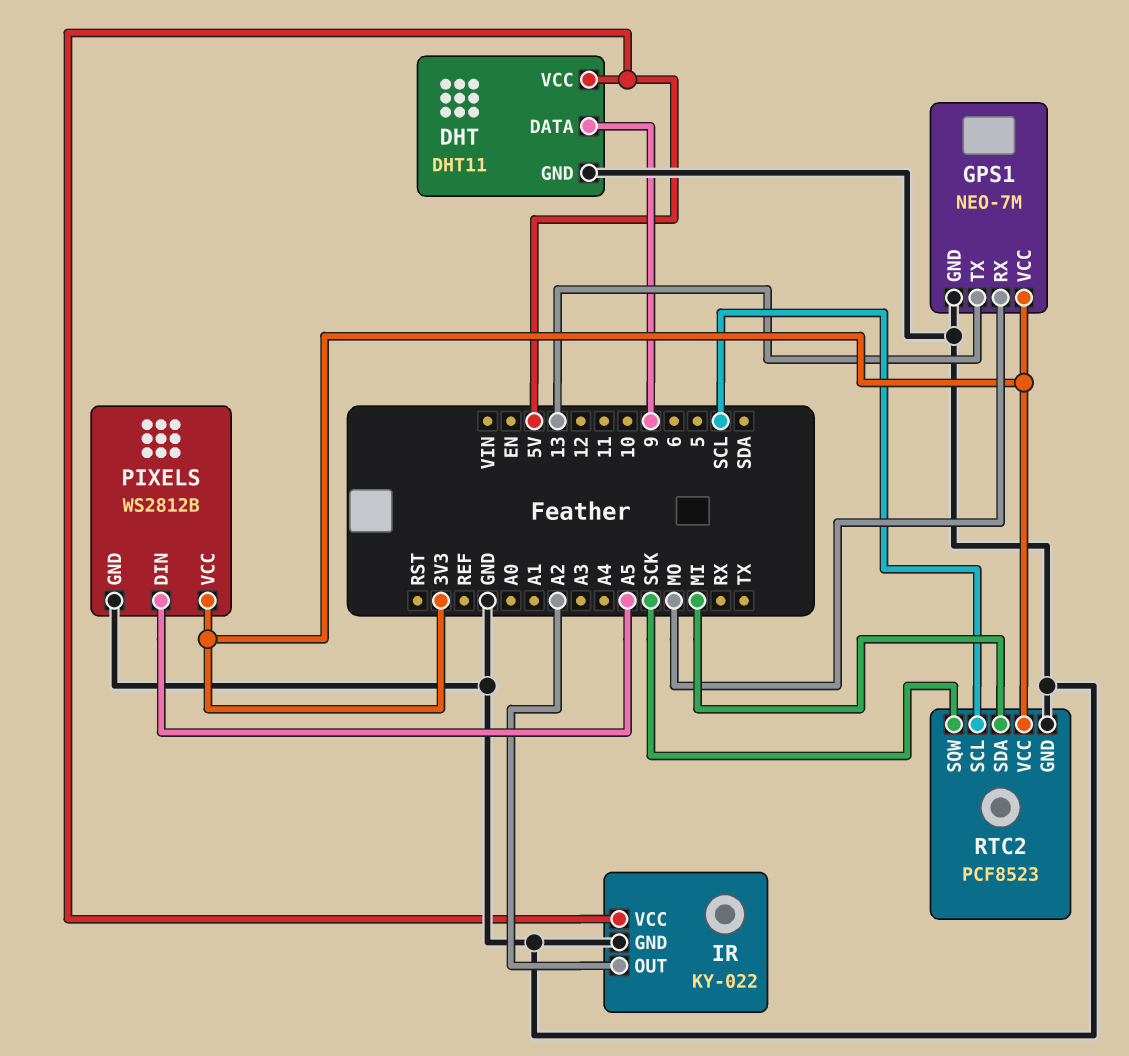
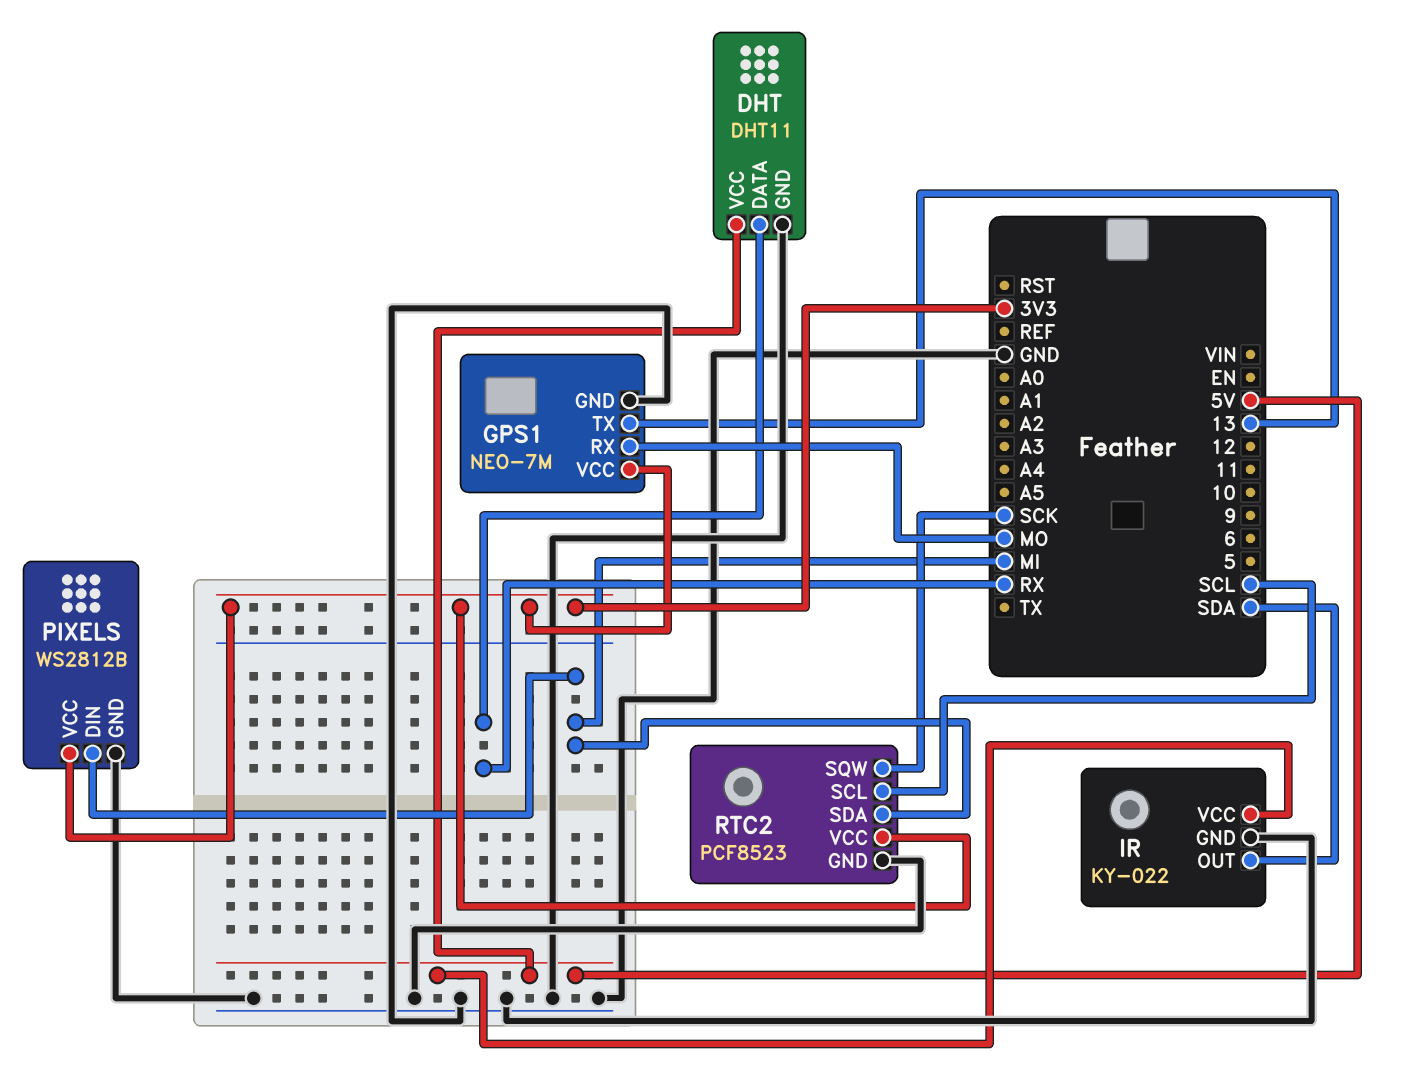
DHT pin DATA: 9 -> RX
IR pin OUT: A2 -> SDA
PIXELS pin DIN: A5 -> MI

